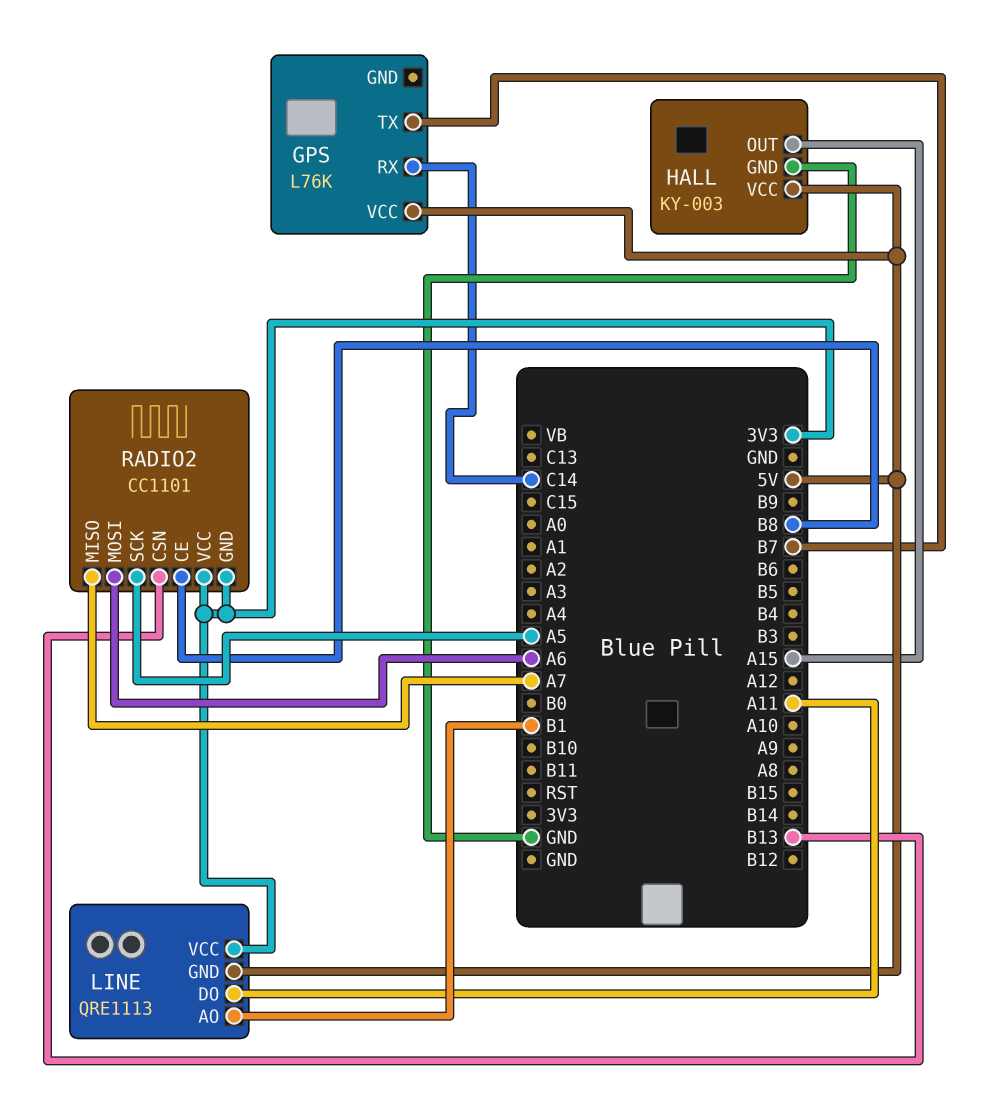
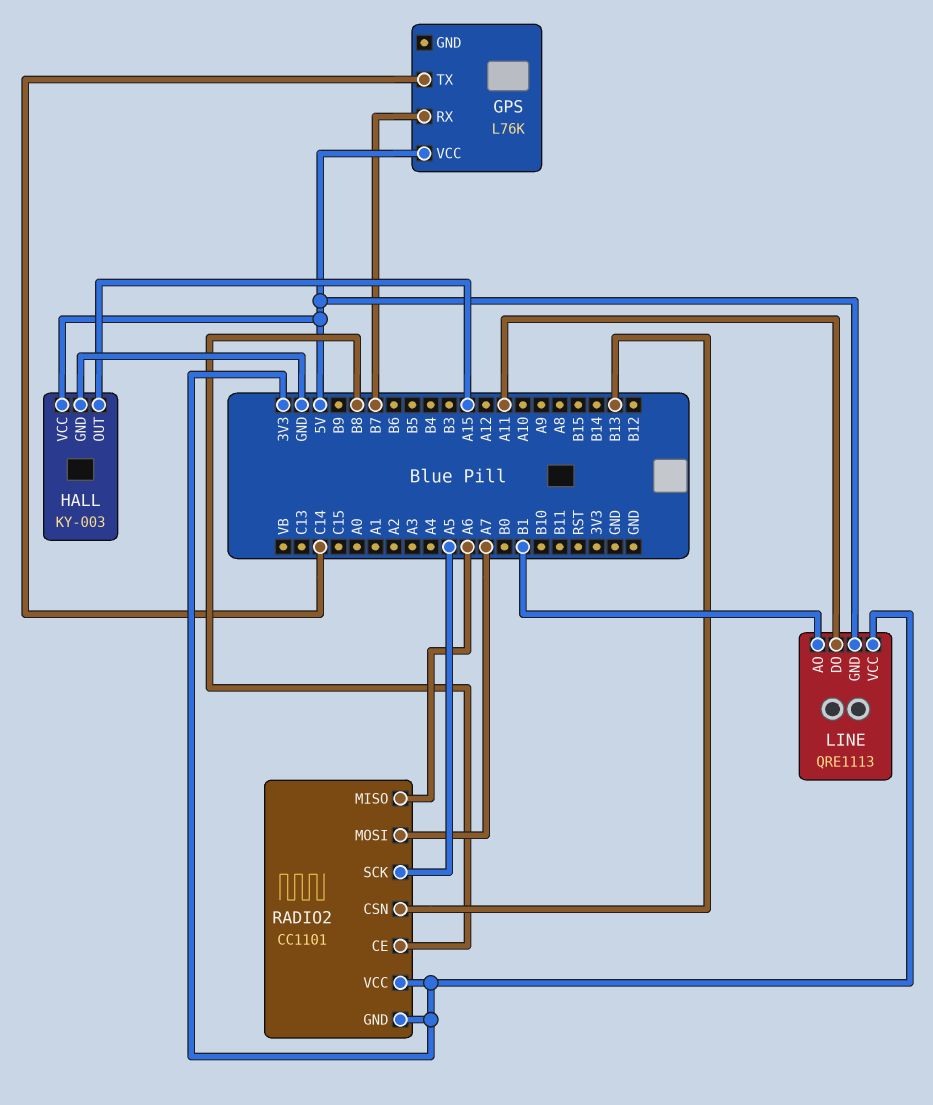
GPS pin RX: C14 -> B7
GPS pin TX: B7 -> C14
RADIO2 pin MISO: A7 -> A6
RADIO2 pin MOSI: A6 -> A7

